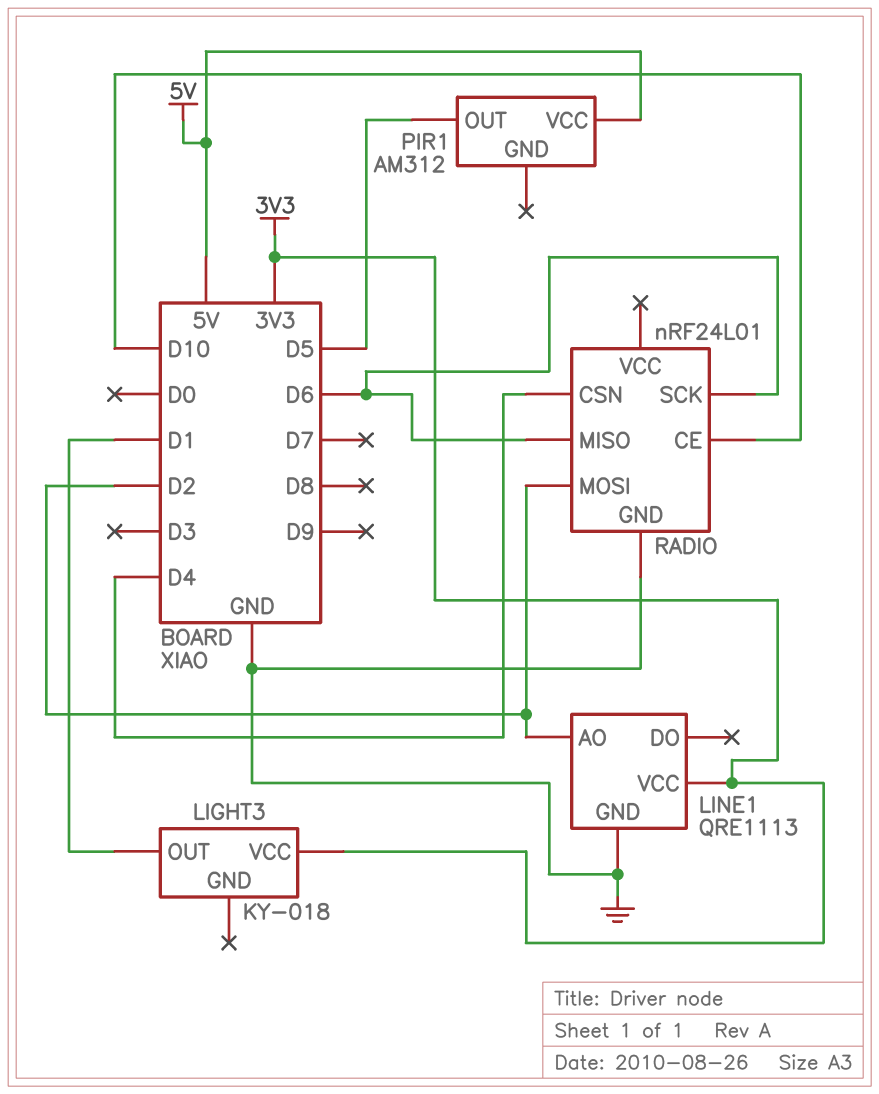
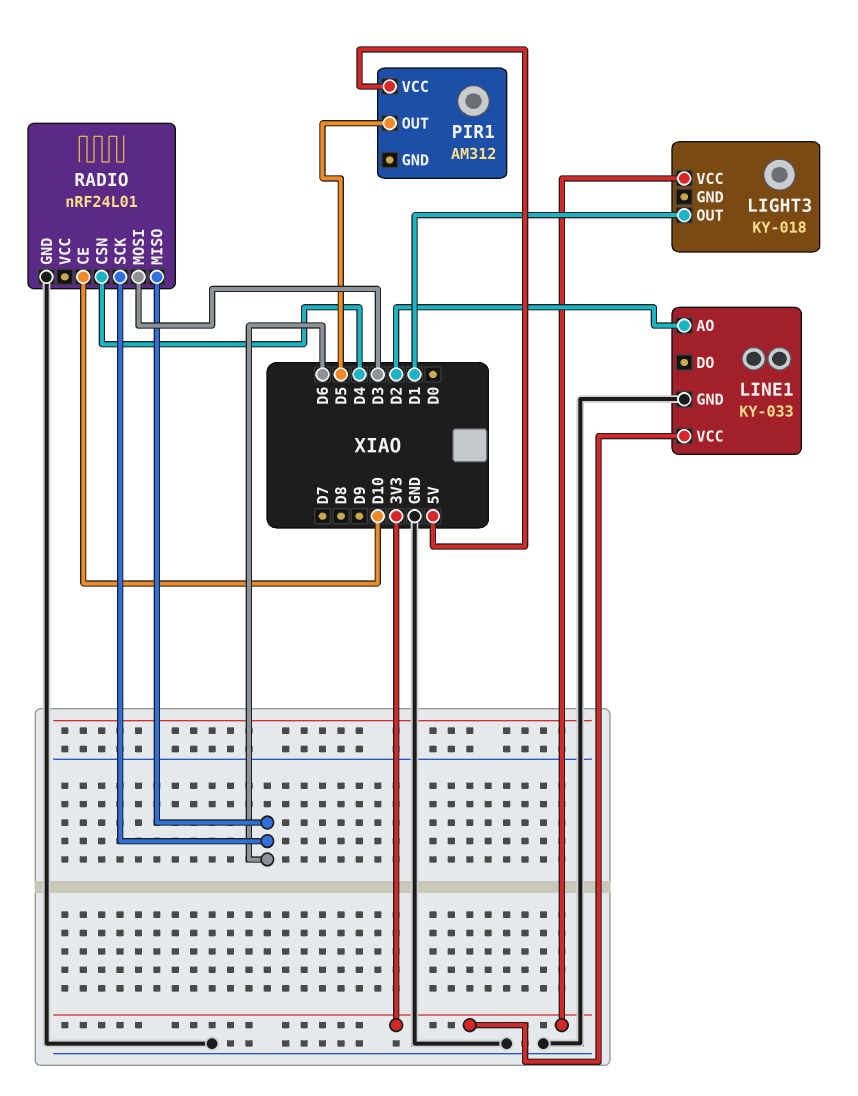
LINE1: QRE1113 -> KY-033
RADIO pin MOSI: D2 -> D3

